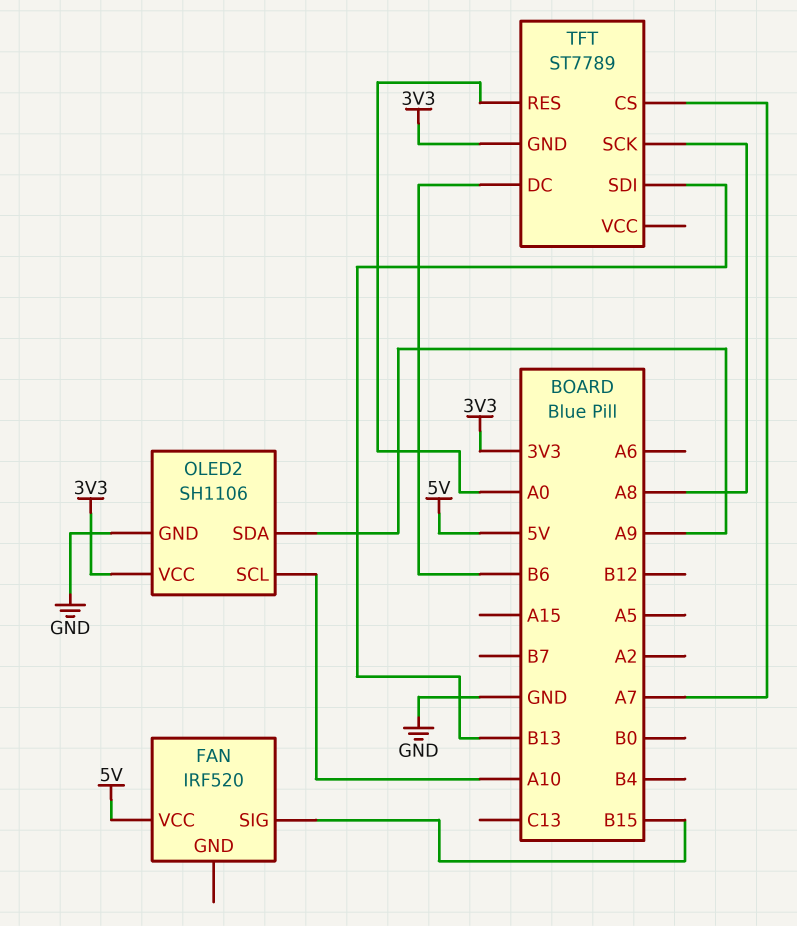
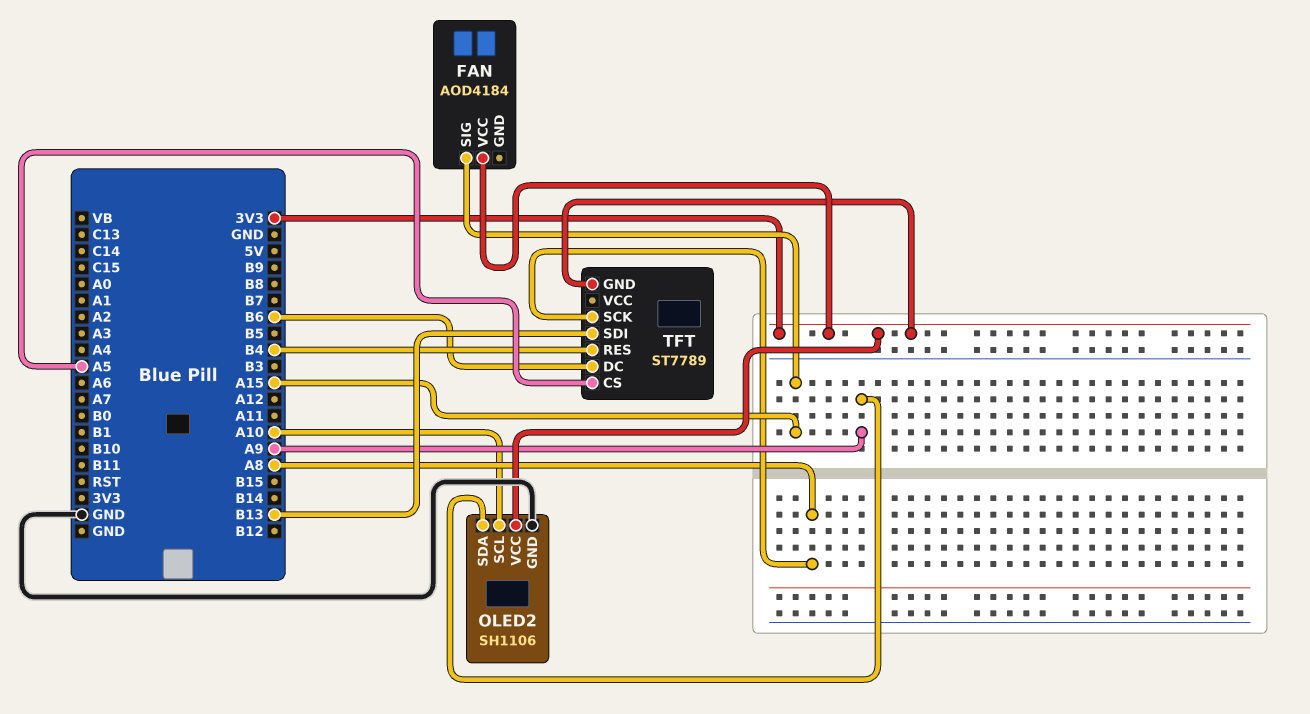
FAN: IRF520 -> AOD4184
FAN pin SIG: B15 -> A15
FAN pin VCC: 5V -> 3V3
TFT pin CS: A7 -> A5
TFT pin RES: A0 -> B4

